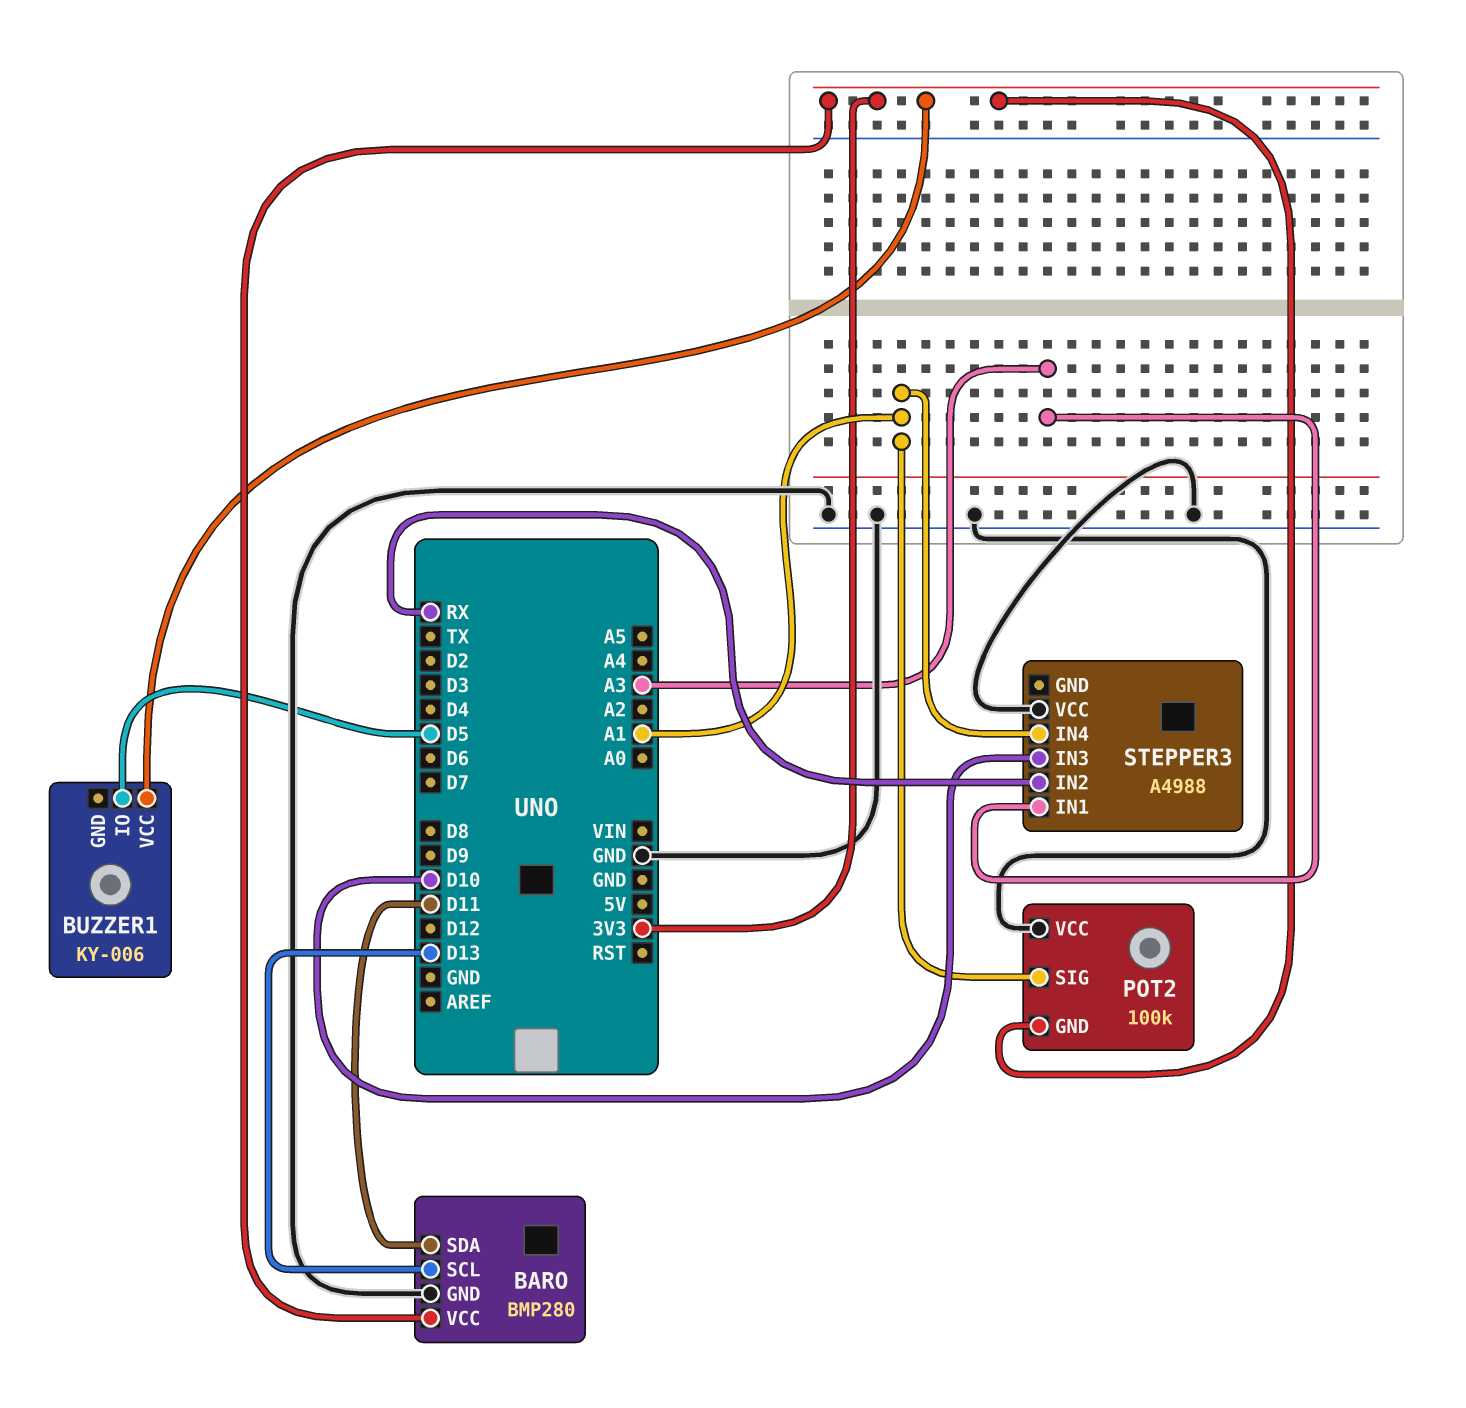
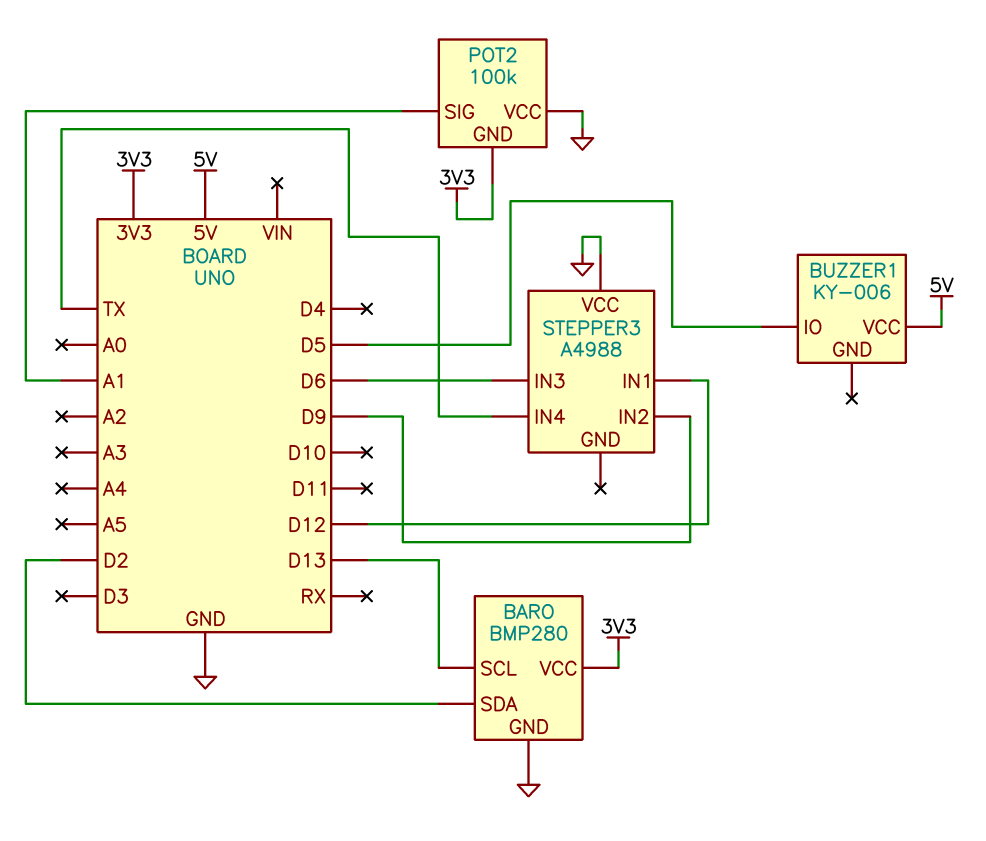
BARO pin SDA: D11 -> D2
BUZZER1 pin VCC: 3V3 -> 5V
STEPPER3 pin IN1: A3 -> D12
STEPPER3 pin IN2: RX -> D9
STEPPER3 pin IN3: D10 -> D6
STEPPER3 pin IN4: A1 -> TX

